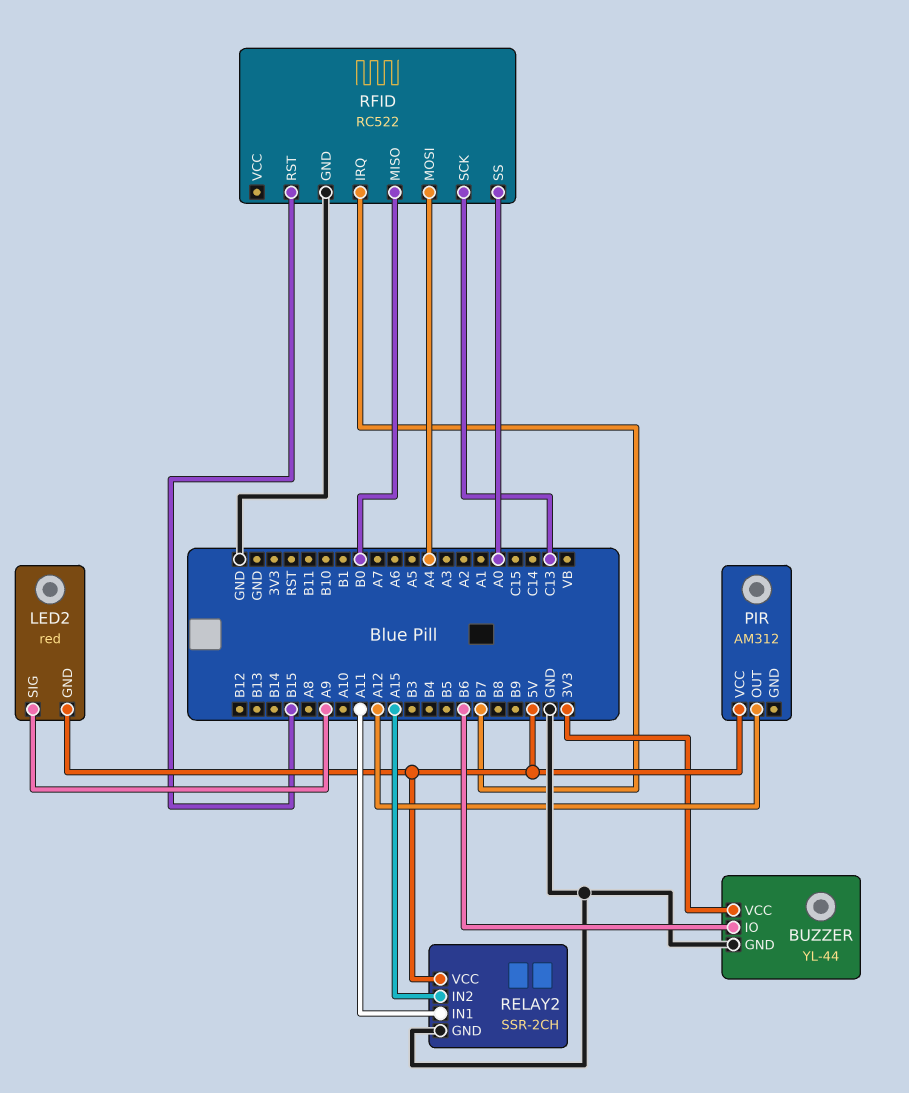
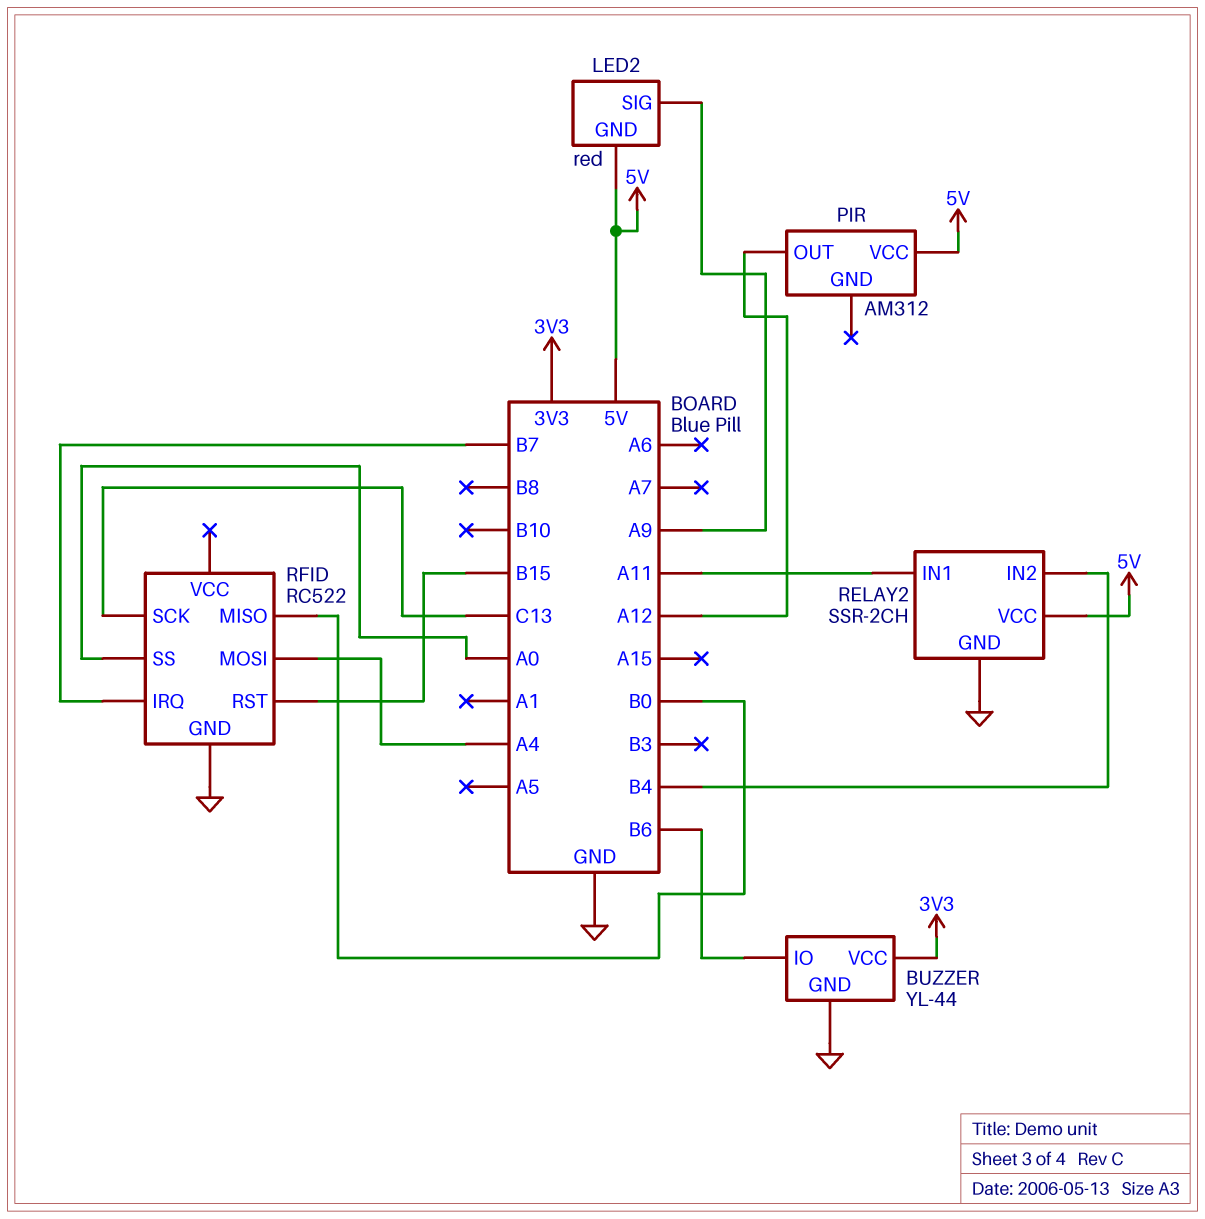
RELAY2 pin IN2: A15 -> B4

